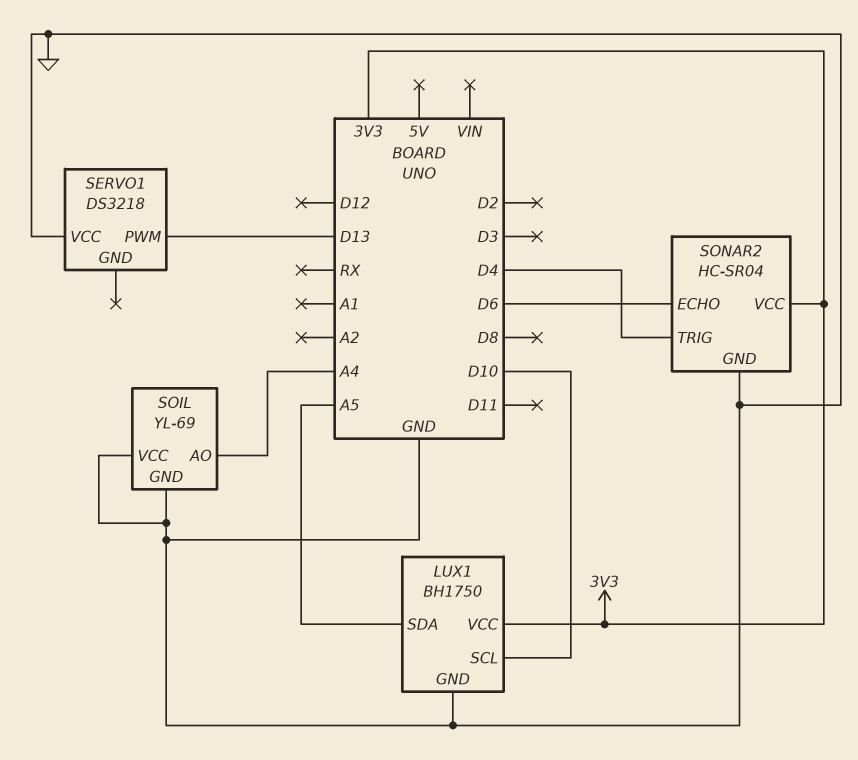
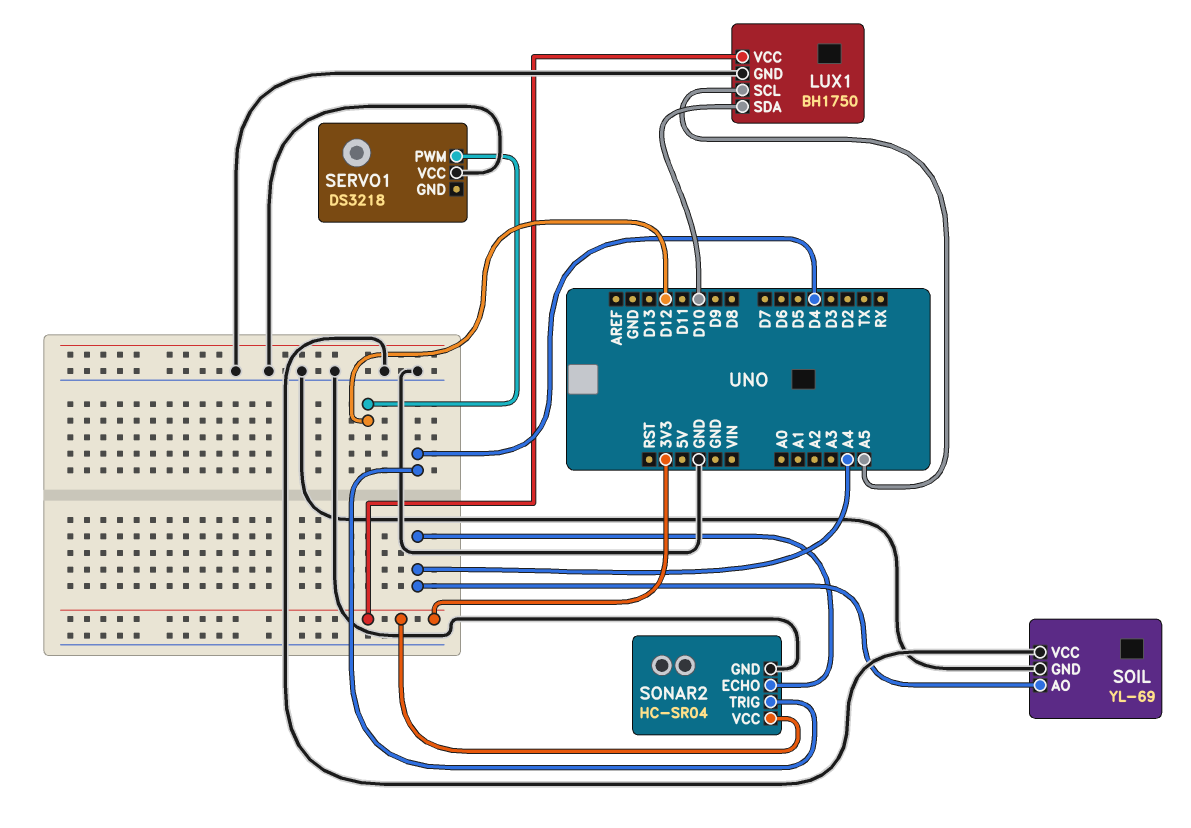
LUX1 pin SCL: D10 -> A5
LUX1 pin SDA: A5 -> D10
SERVO1 pin PWM: D13 -> D12
SONAR2 pin ECHO: D6 -> A4

